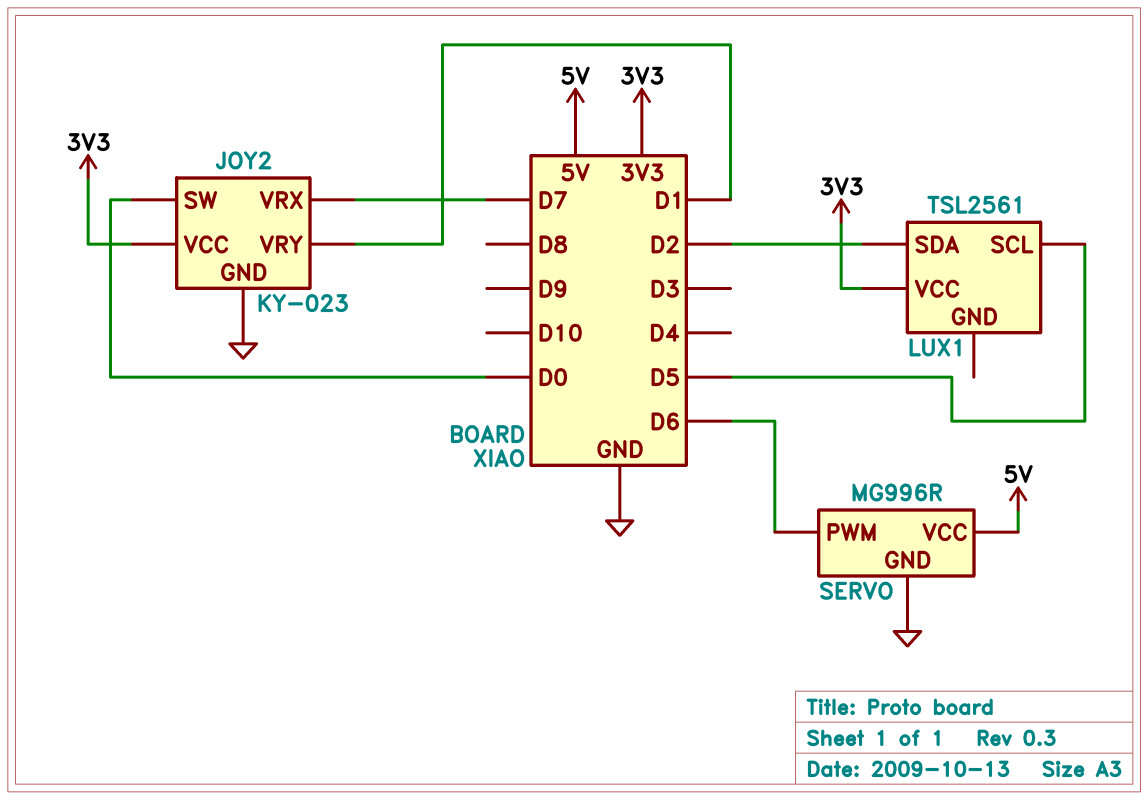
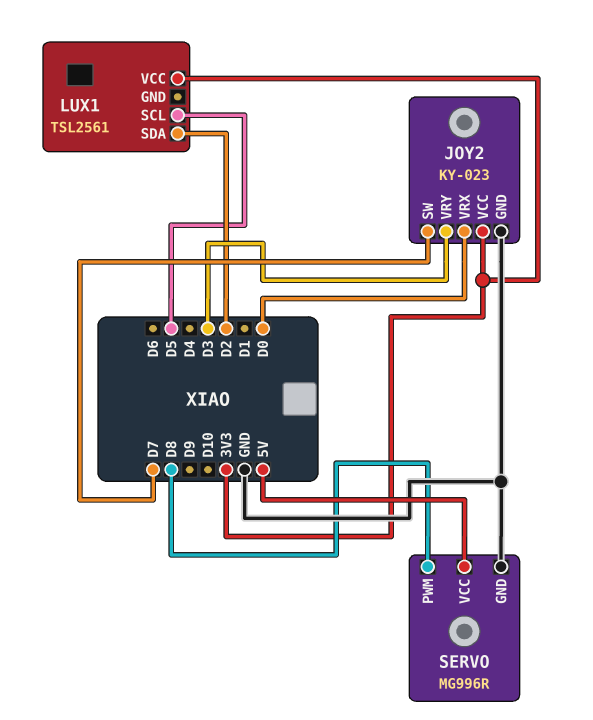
JOY2 pin SW: D0 -> D7
JOY2 pin VRX: D7 -> D0
JOY2 pin VRY: D1 -> D3
SERVO pin PWM: D6 -> D8

